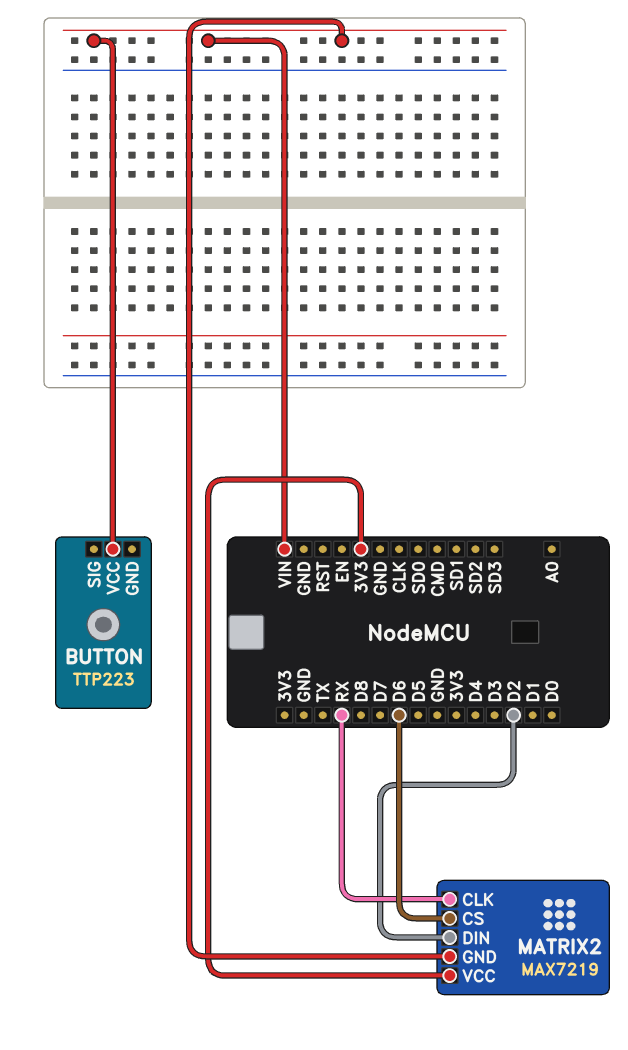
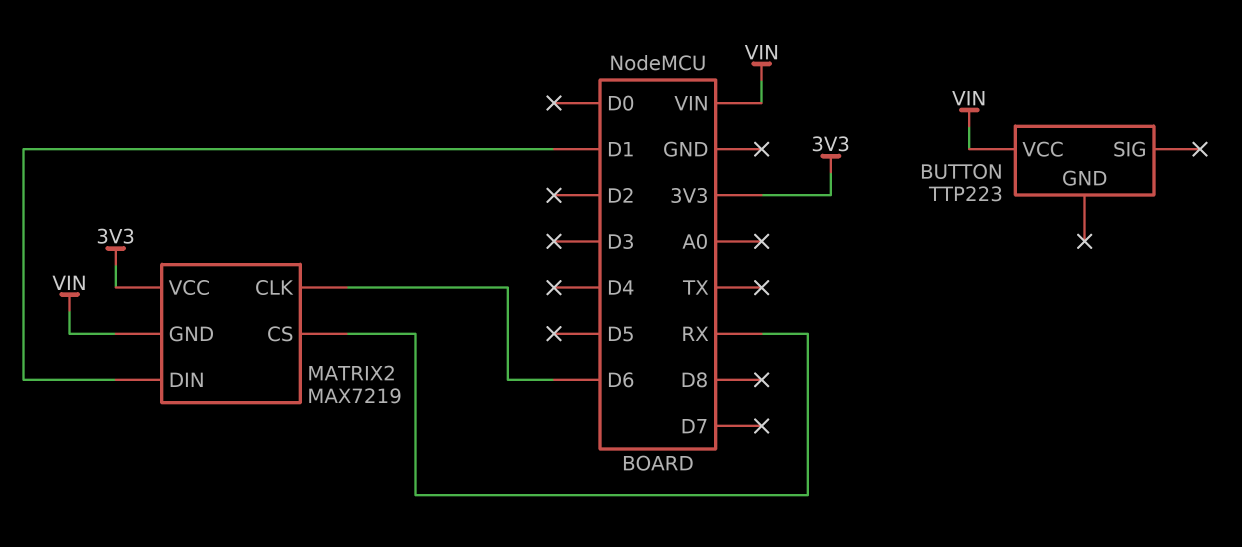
MATRIX2 pin CLK: RX -> D6
MATRIX2 pin CS: D6 -> RX
MATRIX2 pin DIN: D2 -> D1

